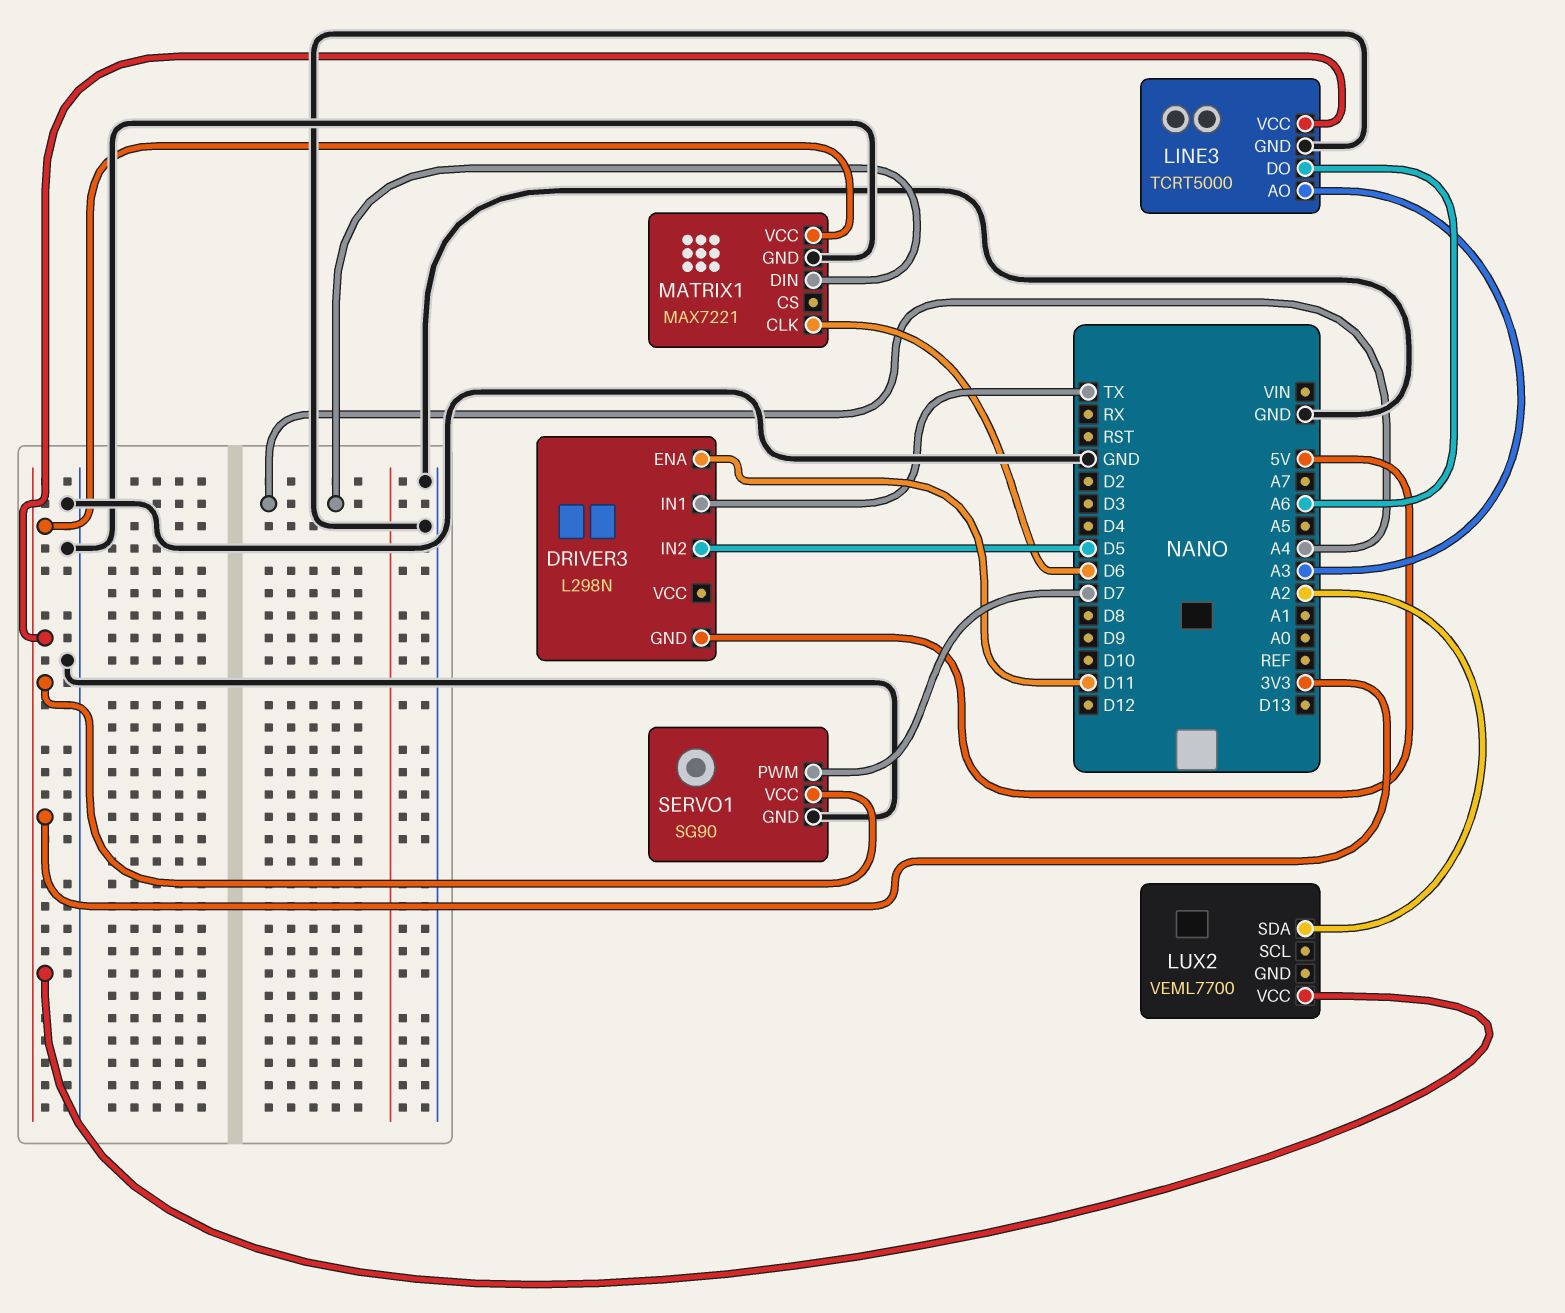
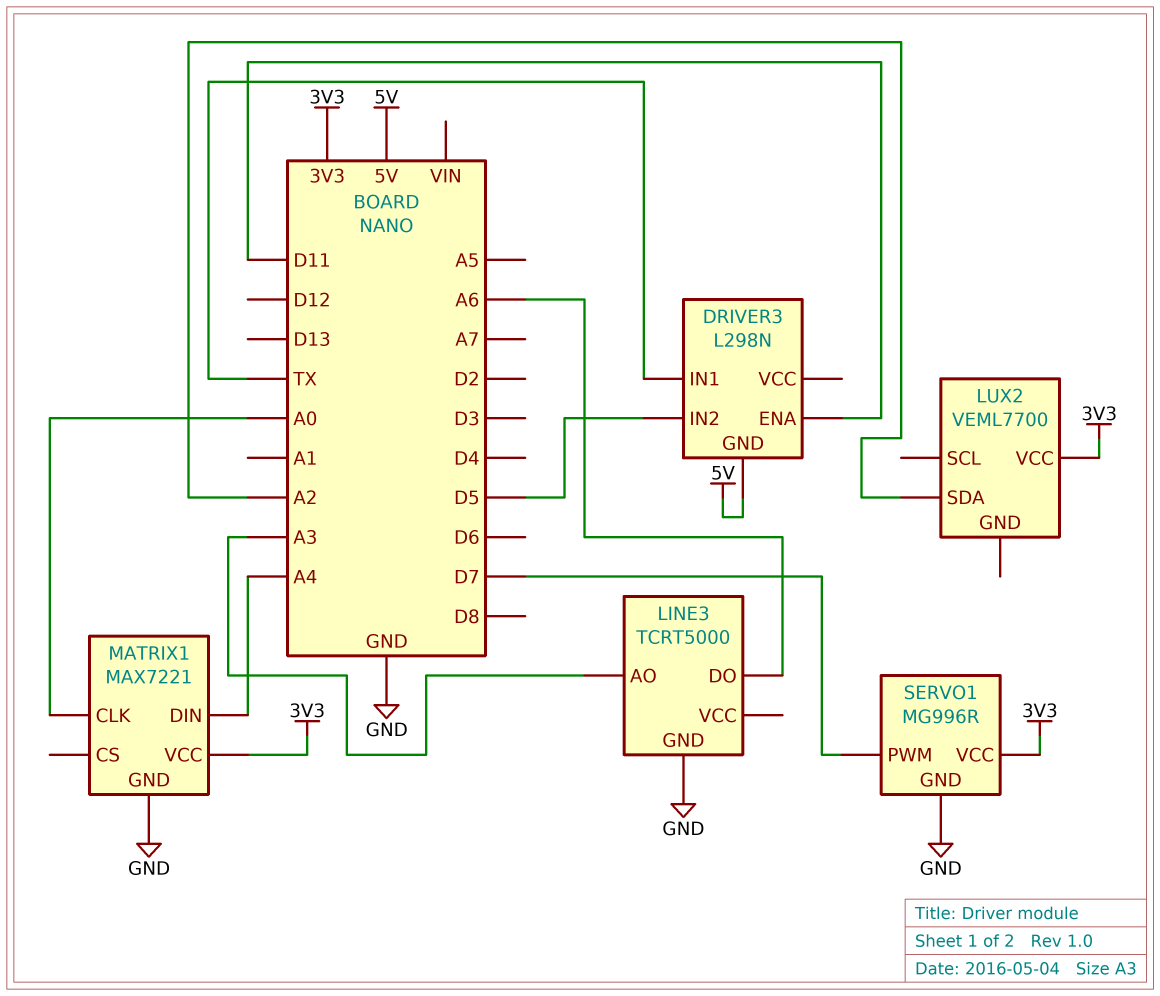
LINE3 pin VCC: 3V3 -> none
MATRIX1 pin CLK: D6 -> A0
SERVO1: SG90 -> MG996R

